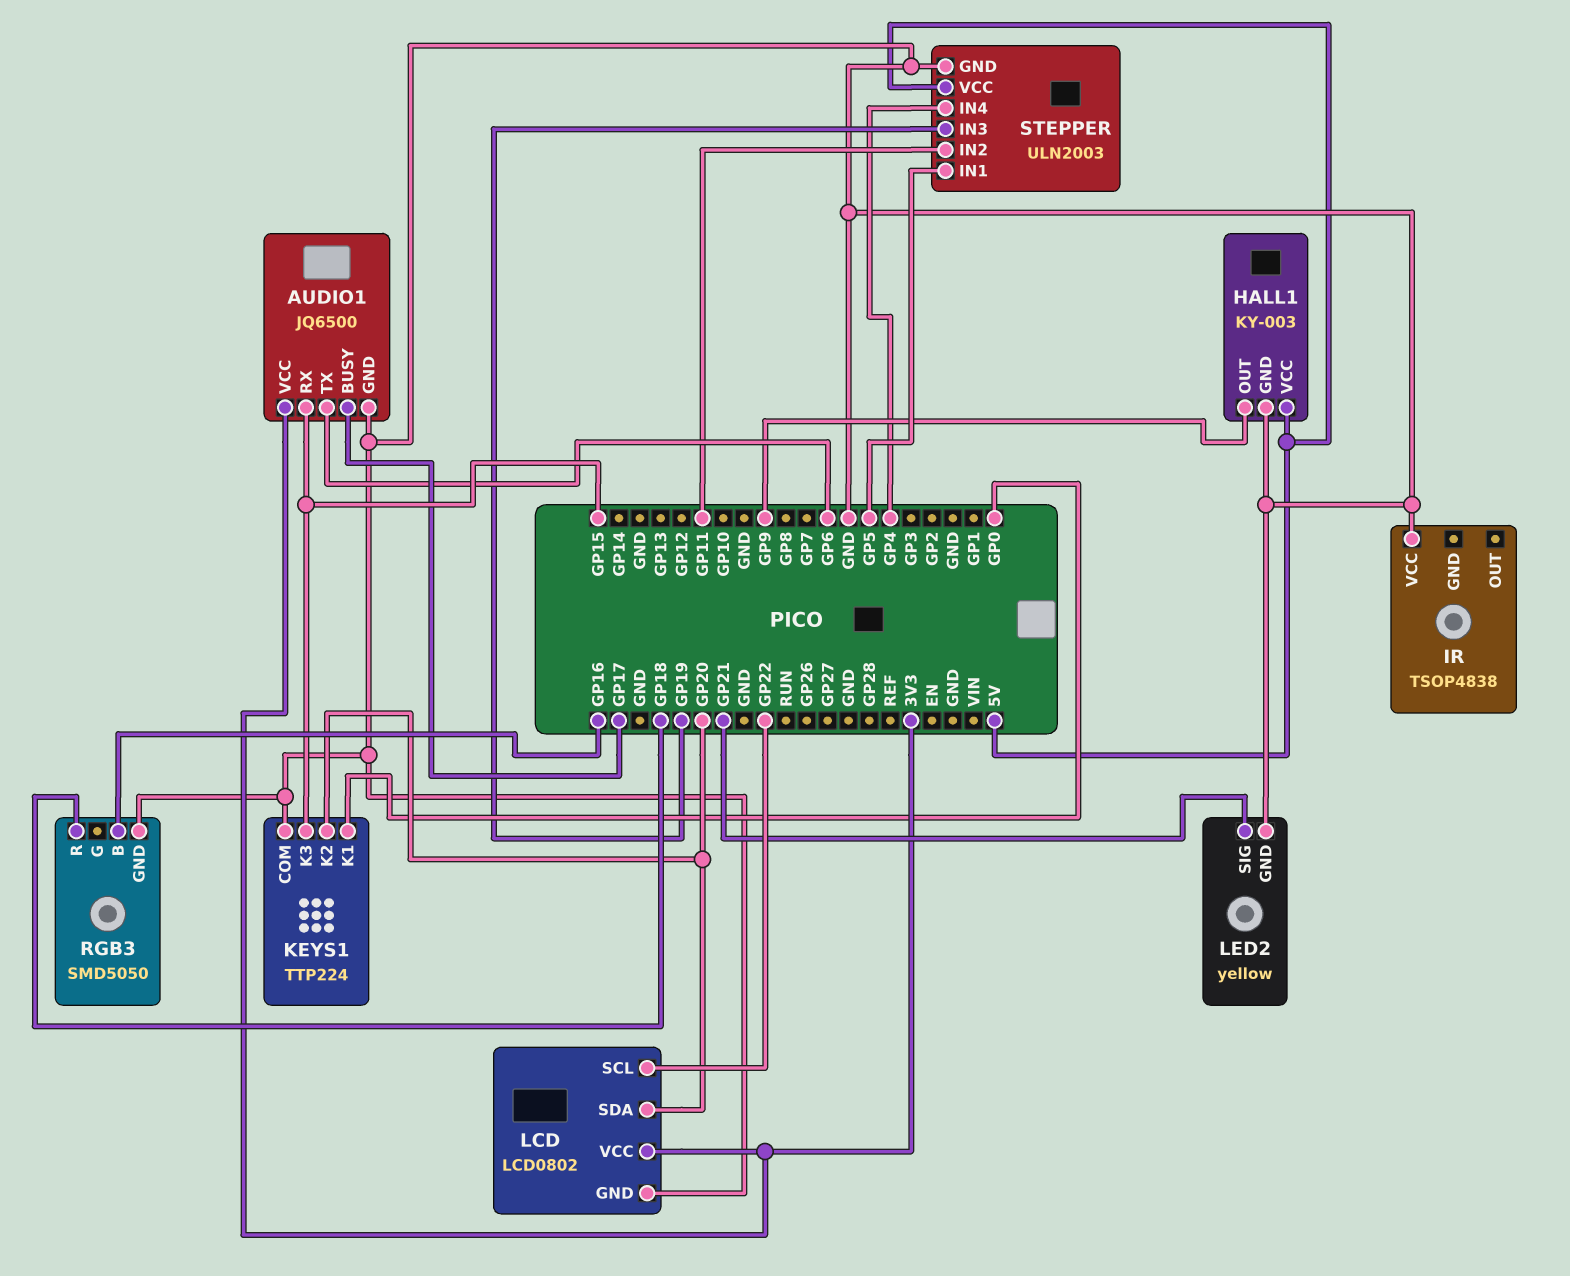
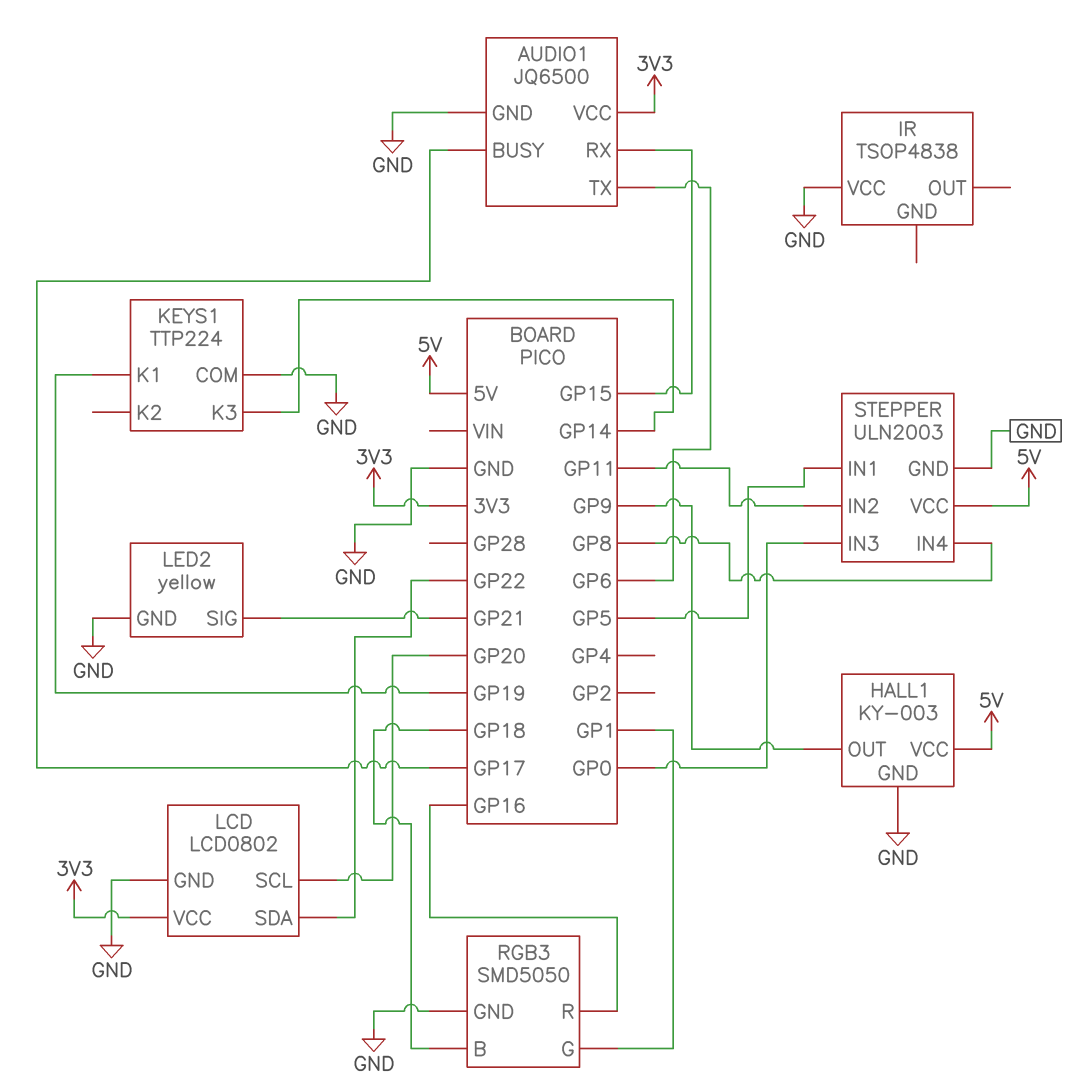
KEYS1 pin K1: GP0 -> GP19
KEYS1 pin K2: GP20 -> none
KEYS1 pin K3: GP15 -> GP14
LCD pin SCL: GP22 -> GP20
LCD pin SDA: GP20 -> GP22
RGB3 pin B: GP16 -> GP18
RGB3 pin G: none -> GP1
RGB3 pin R: GP18 -> GP16
STEPPER pin IN3: GP19 -> GP0
STEPPER pin IN4: GP4 -> GP8

